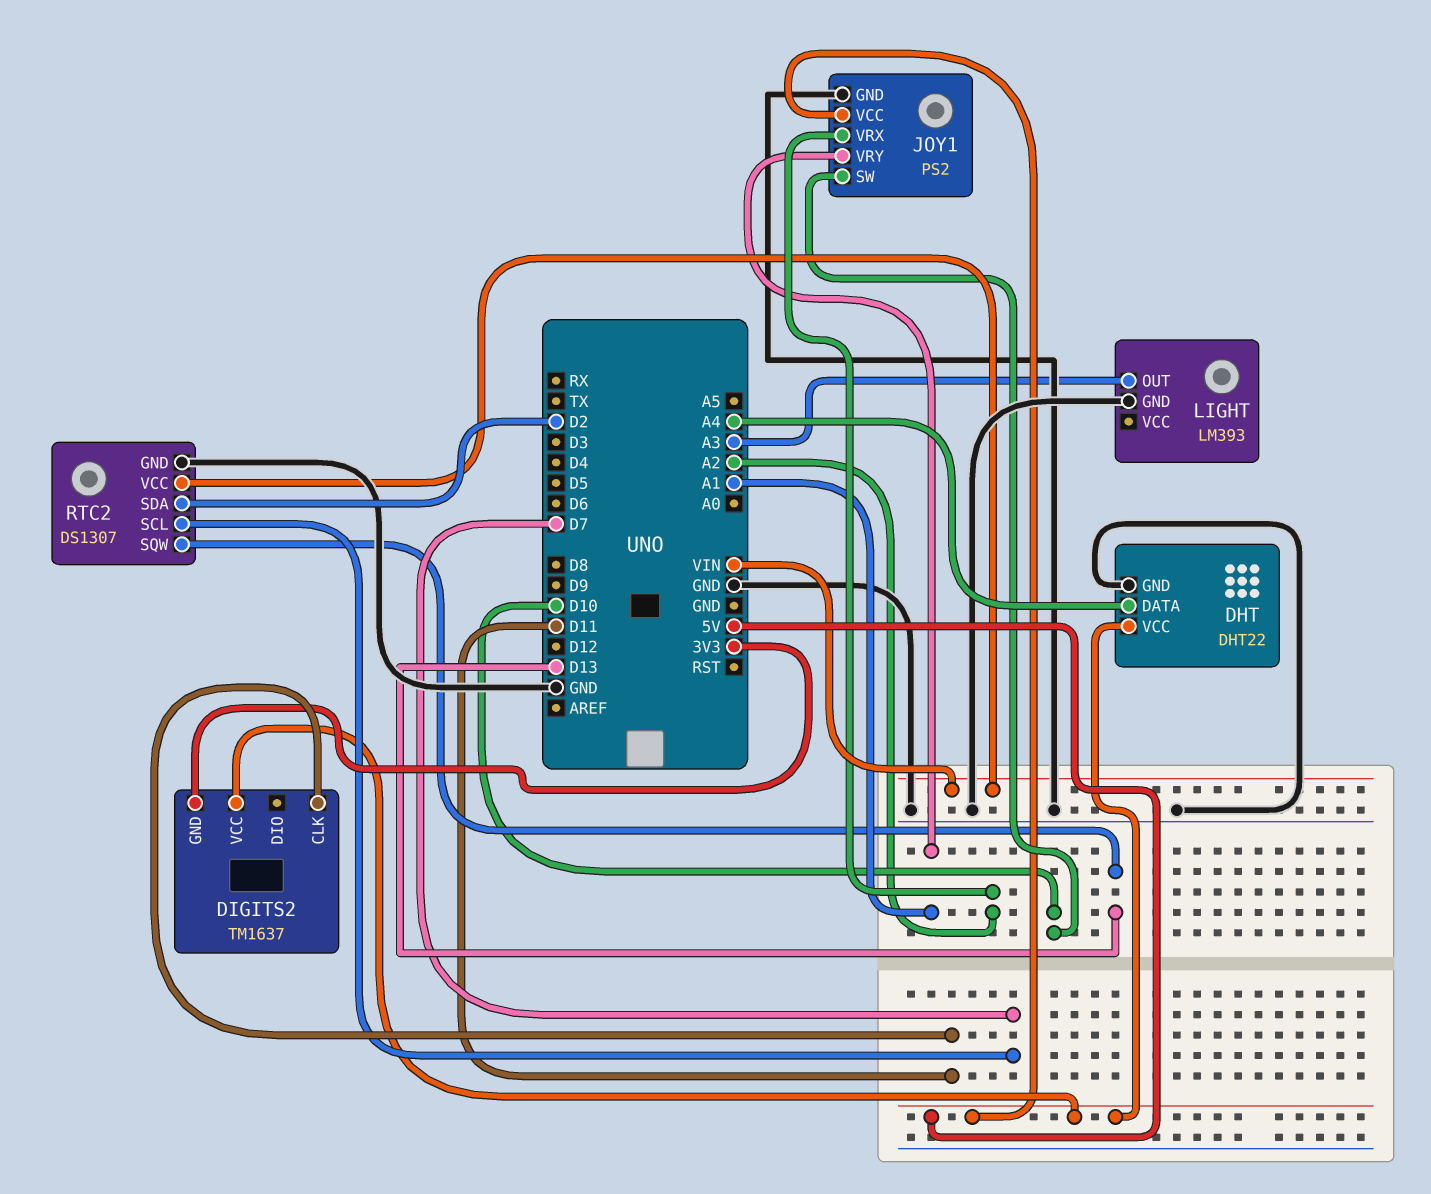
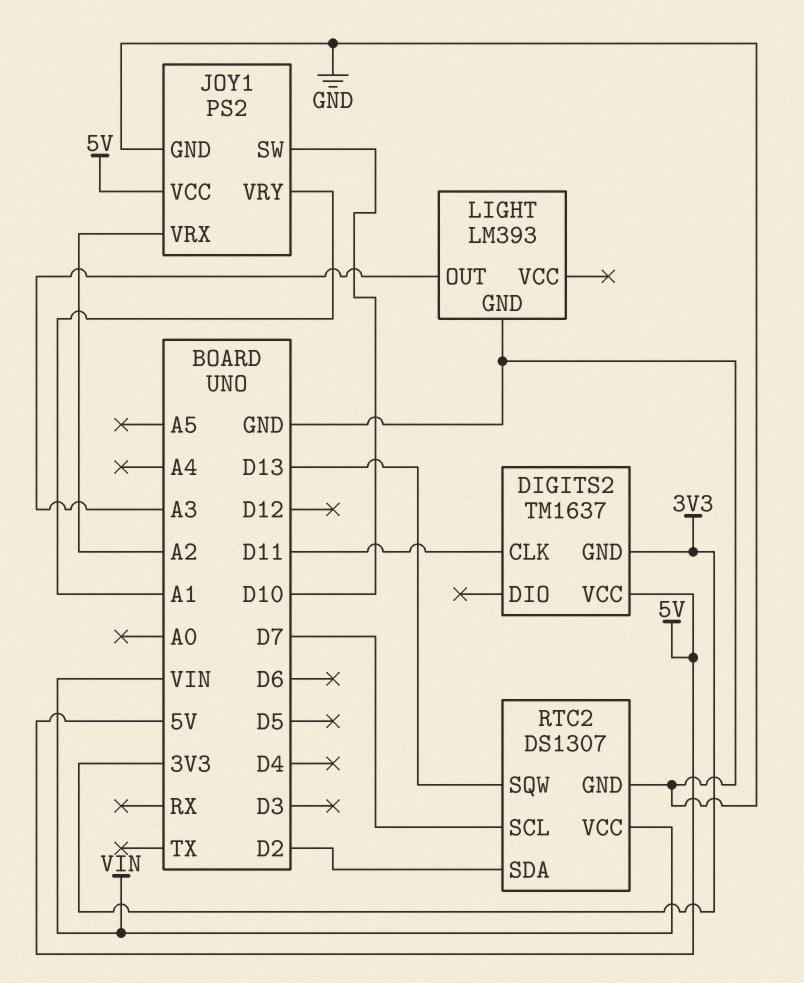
DHT: DHT22 -> none
DHT pin DATA: A4 -> none
DHT pin GND: GND -> none
DHT pin VCC: 5V -> none

